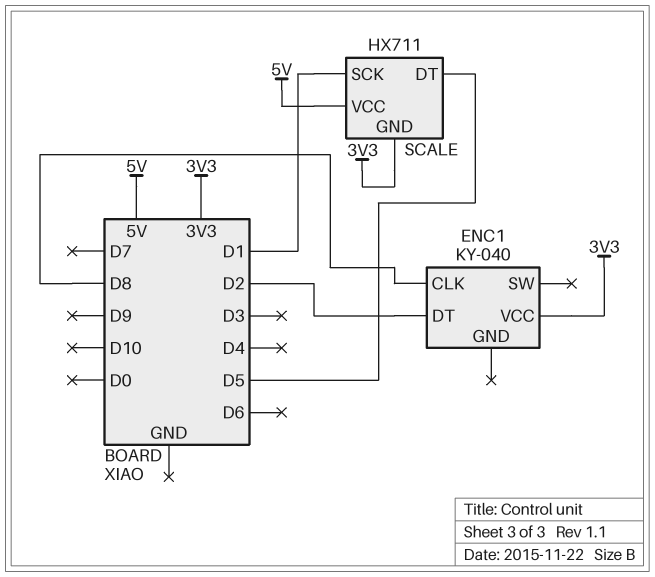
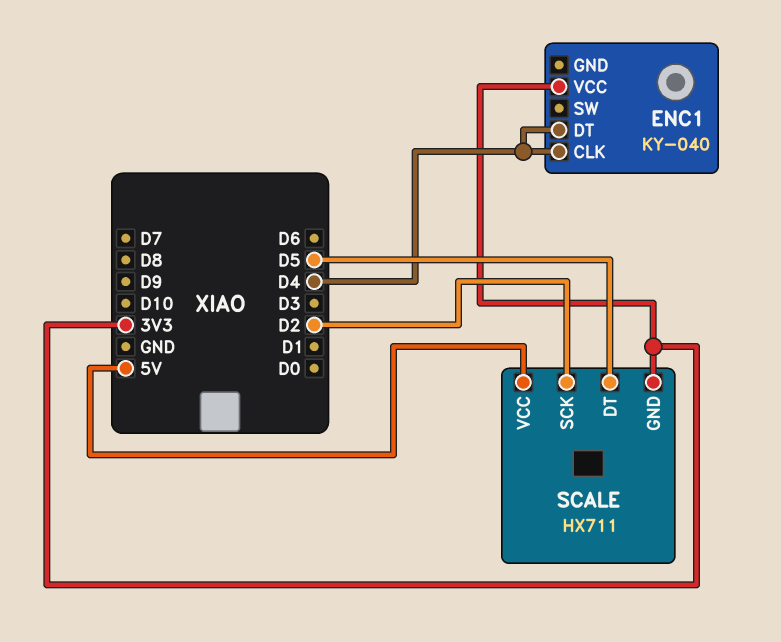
ENC1 pin CLK: D8 -> D4
ENC1 pin DT: D2 -> D4
SCALE pin SCK: D1 -> D2

